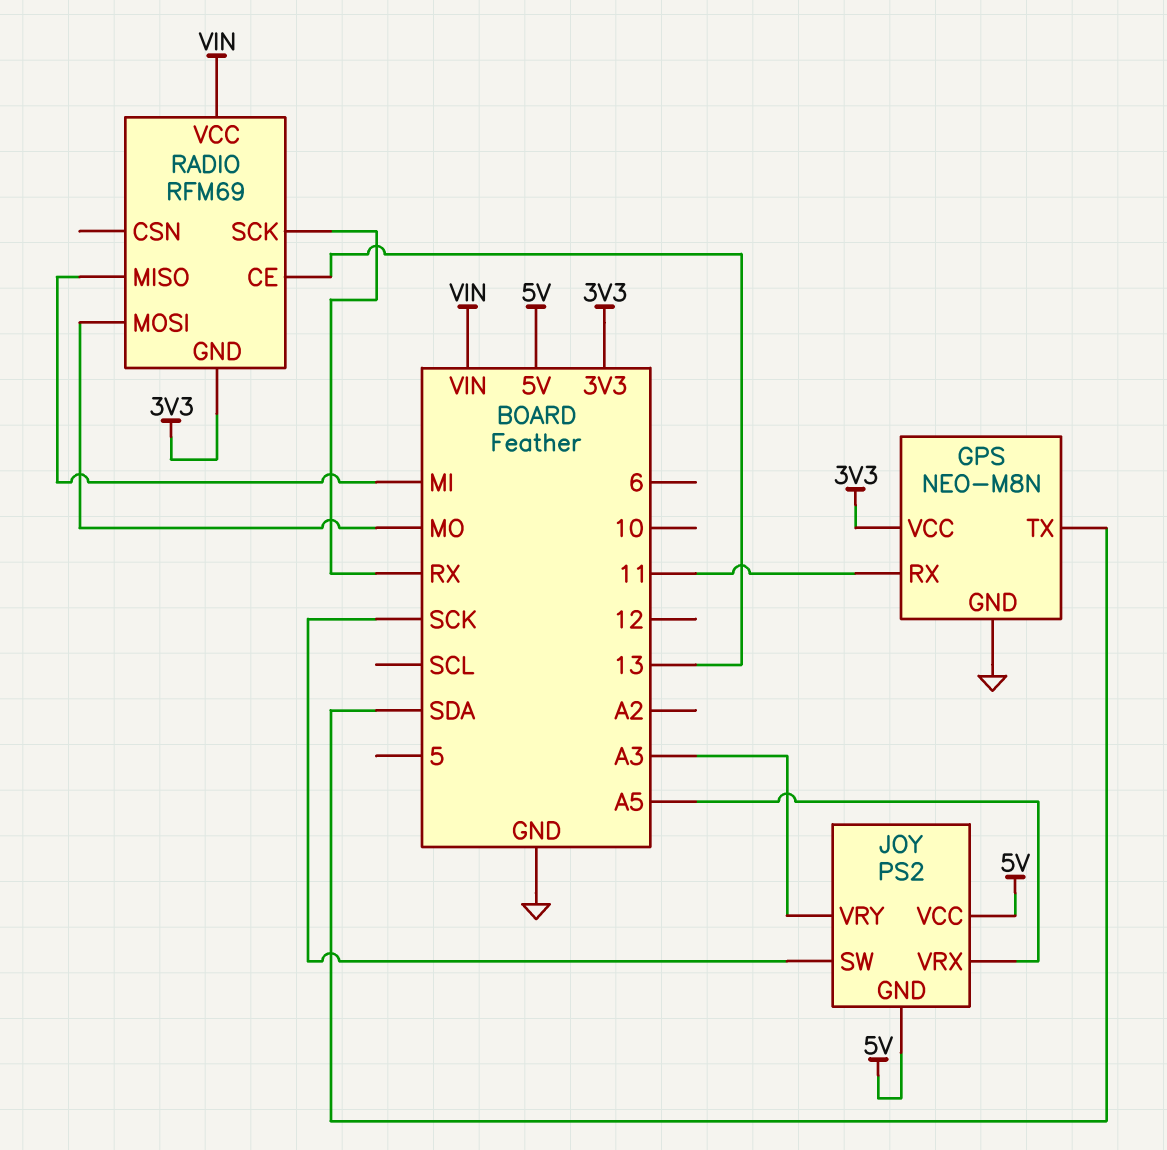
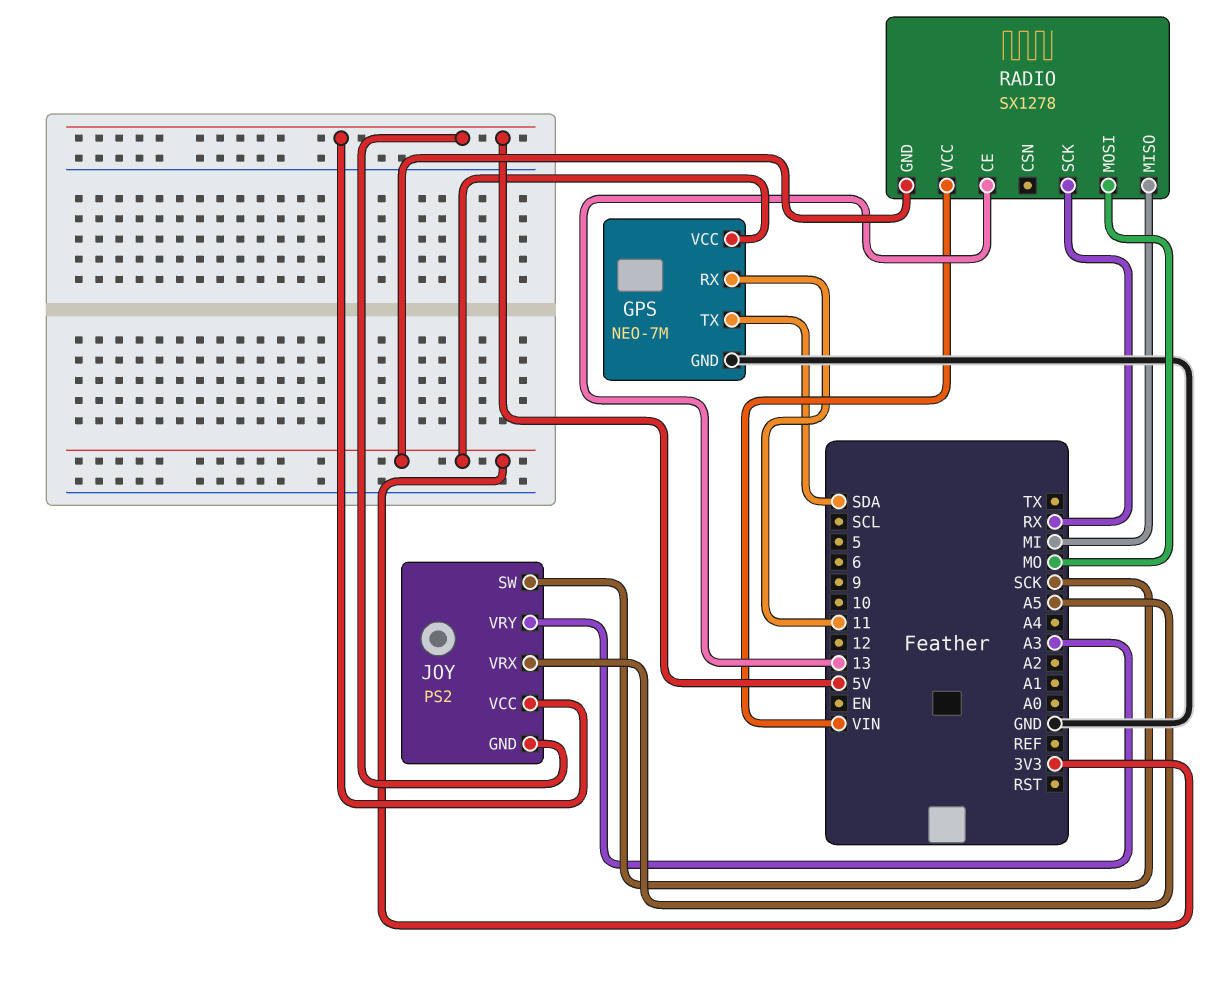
GPS: NEO-M8N -> NEO-7M
RADIO: RFM69 -> SX1278

